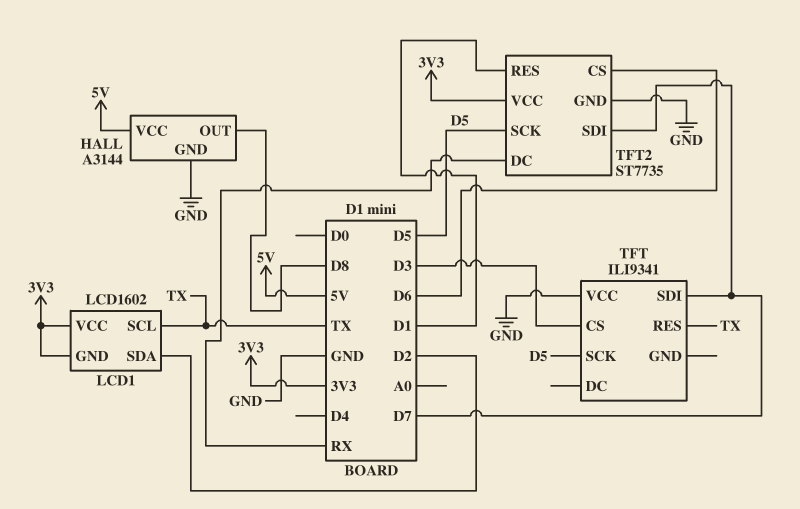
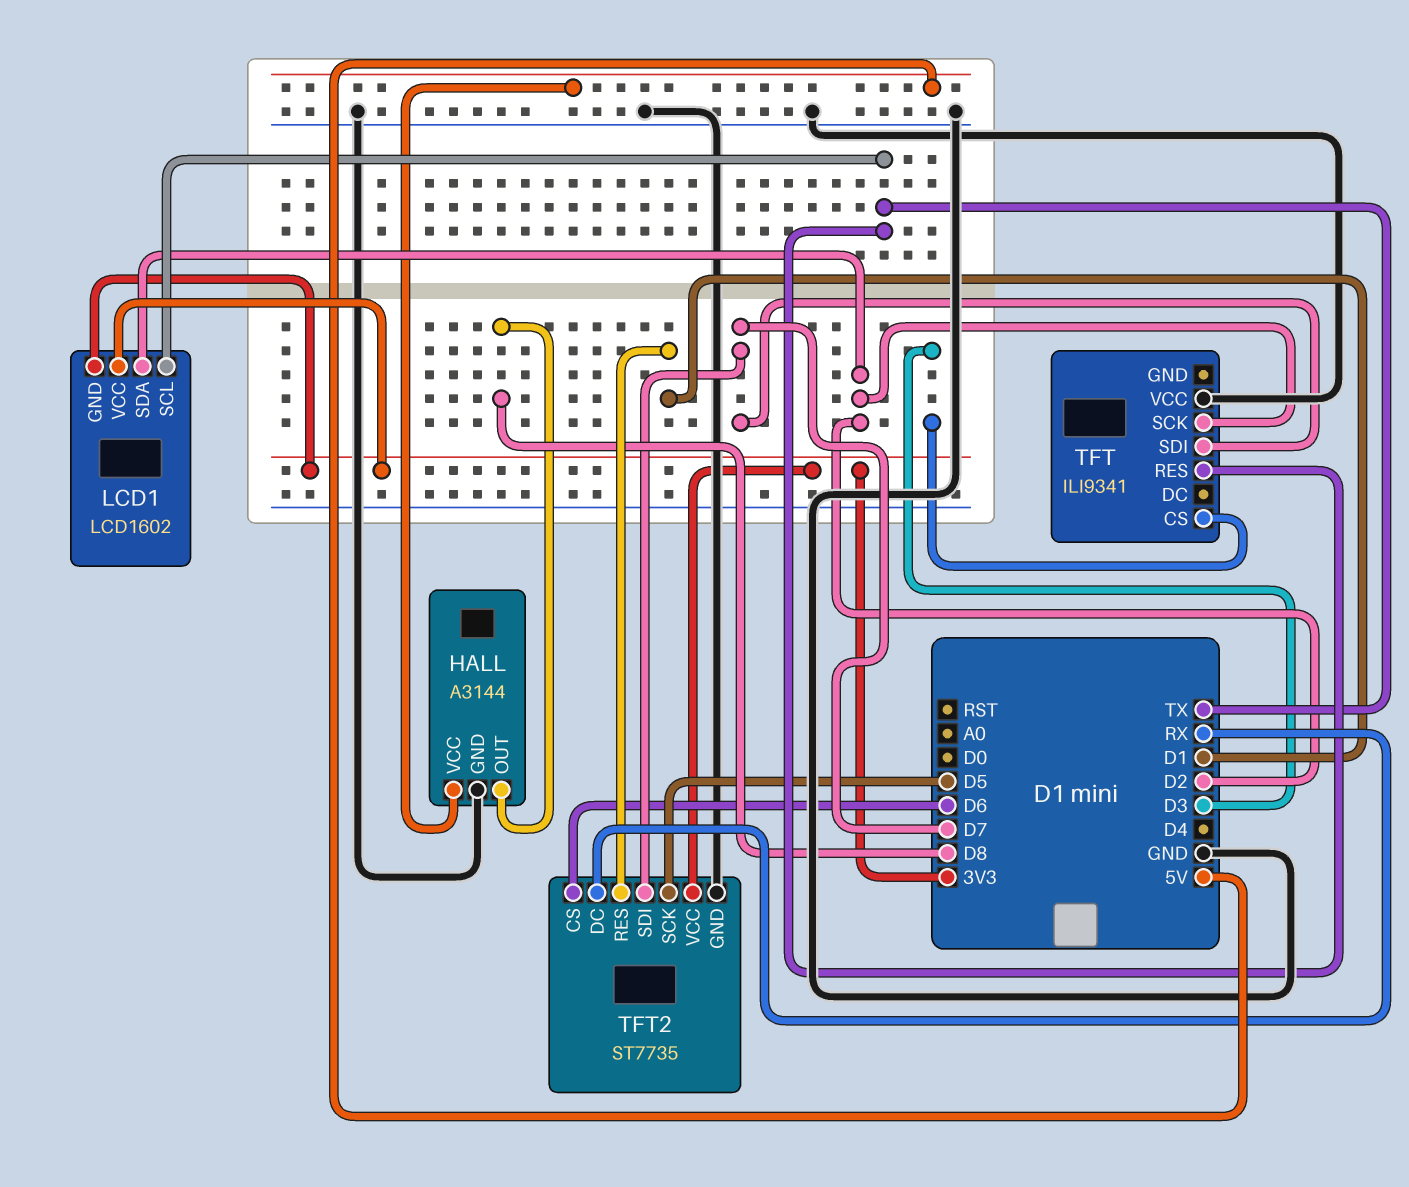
TFT pin SCK: D5 -> D2

